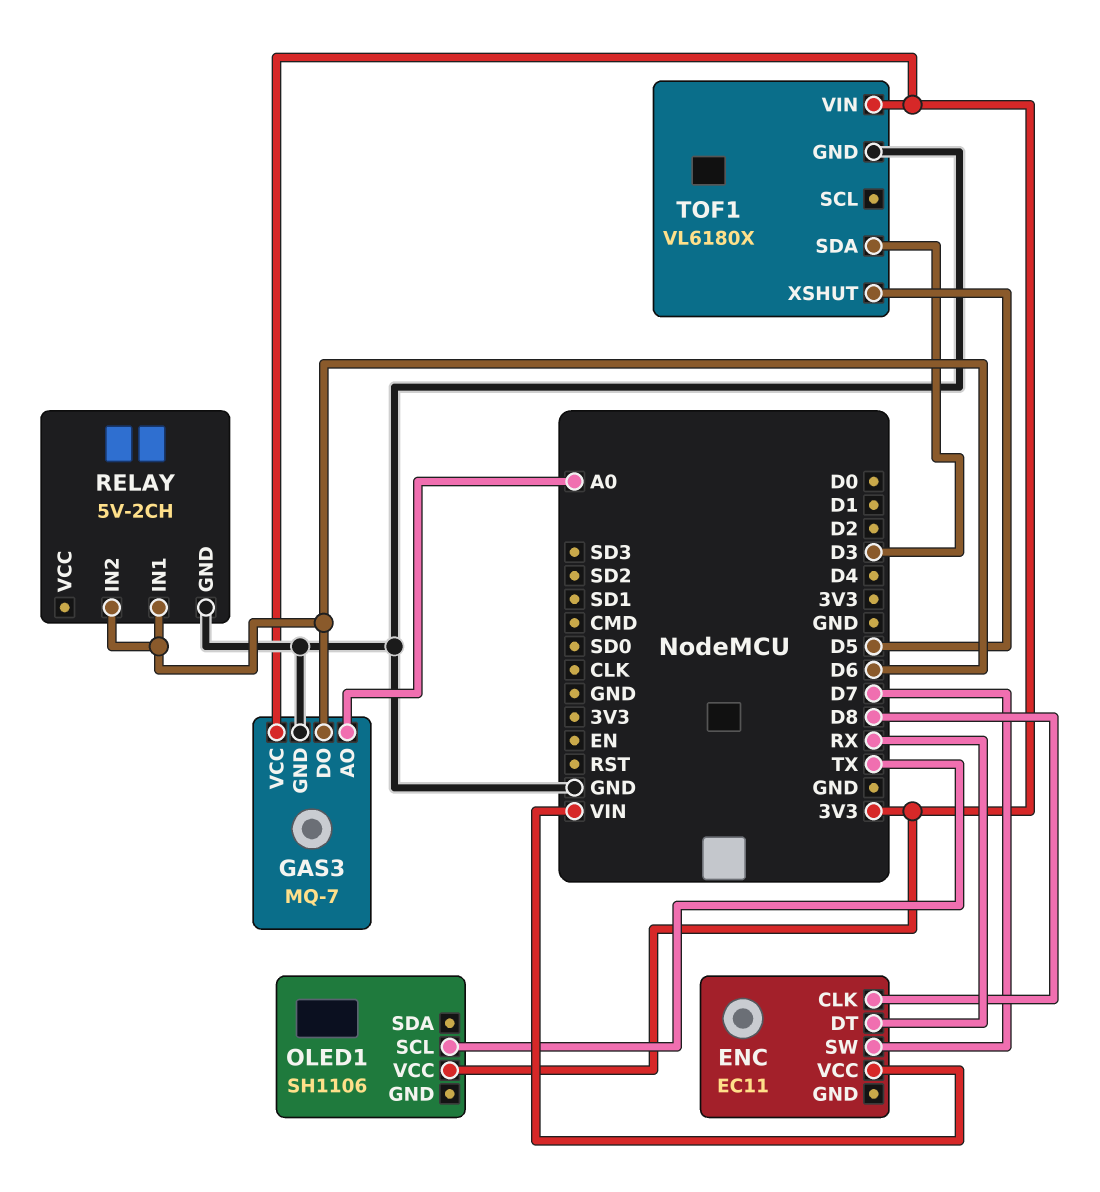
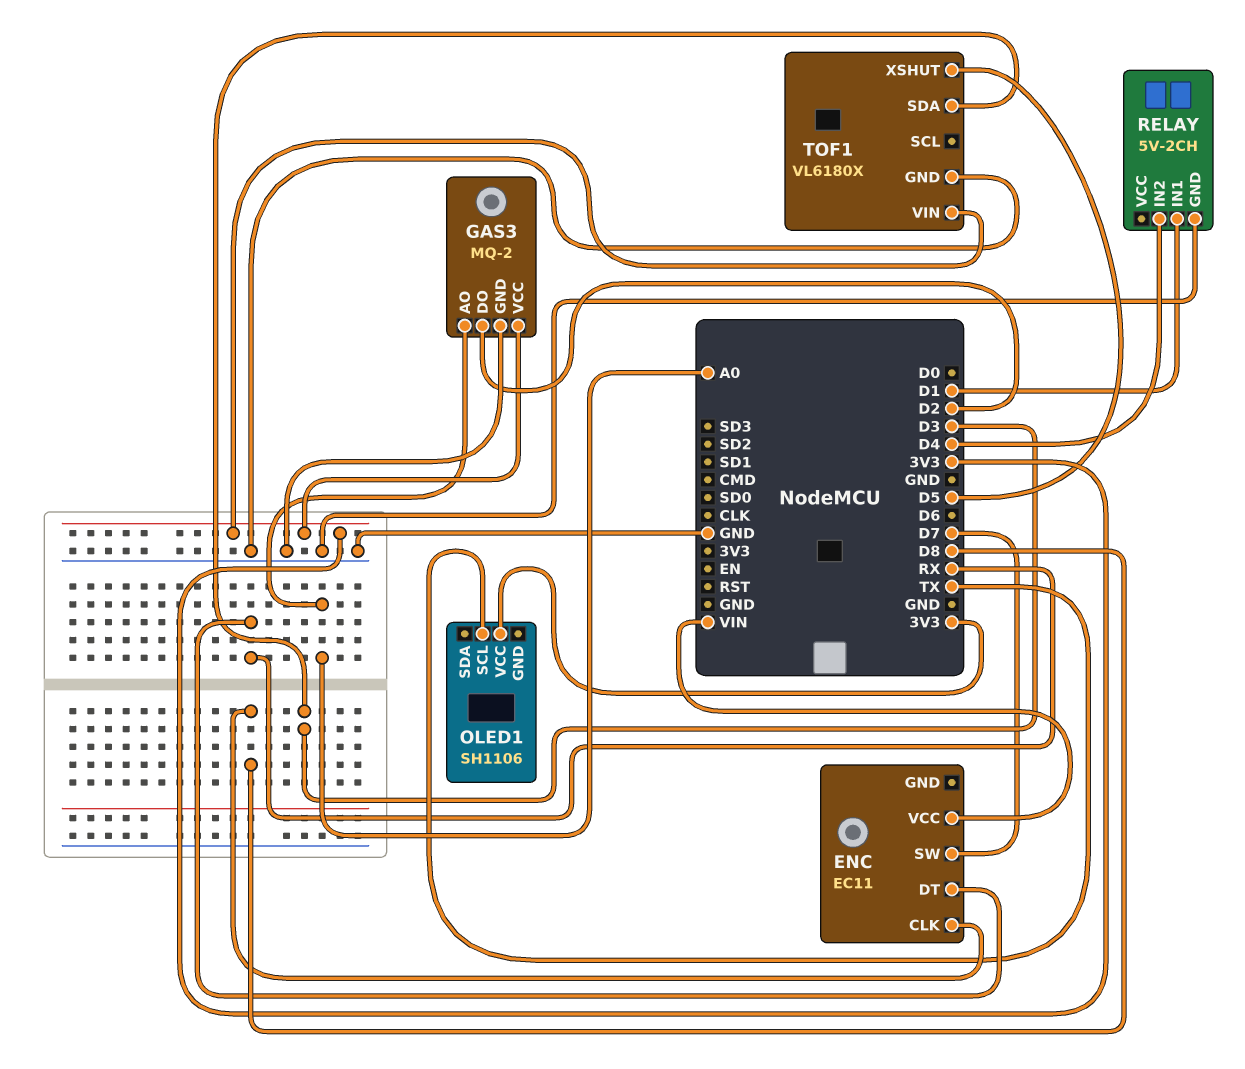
GAS3: MQ-7 -> MQ-2
GAS3 pin DO: D6 -> D2
RELAY pin IN1: D6 -> D1
RELAY pin IN2: D6 -> D4

